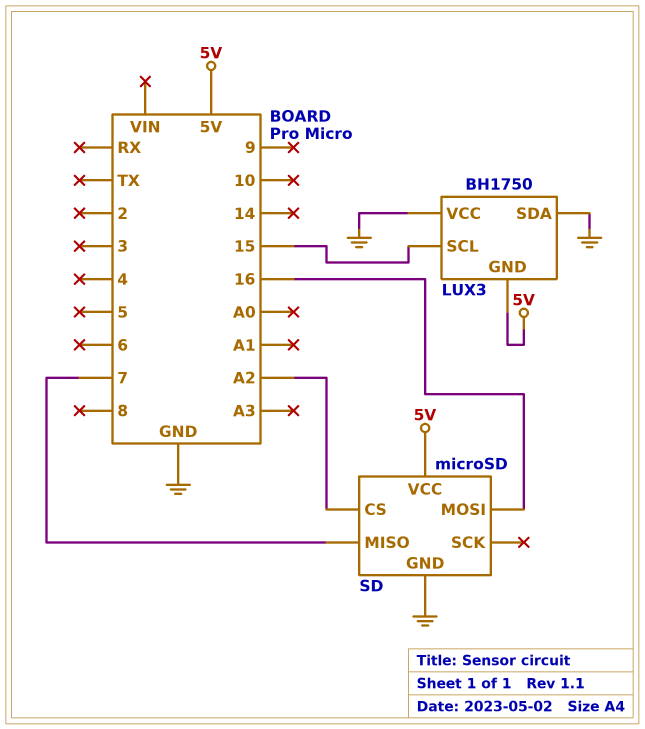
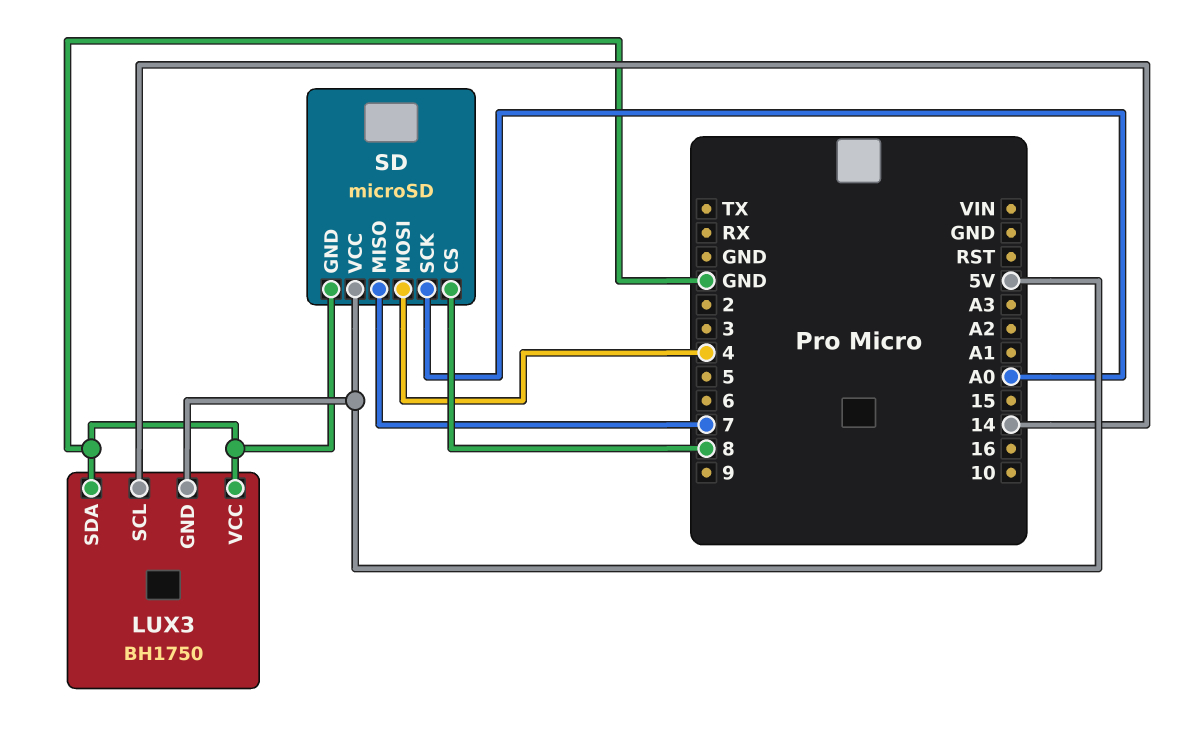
LUX3 pin SCL: 15 -> 14
SD pin CS: A2 -> 8
SD pin MOSI: 16 -> 4
SD pin SCK: none -> A0

